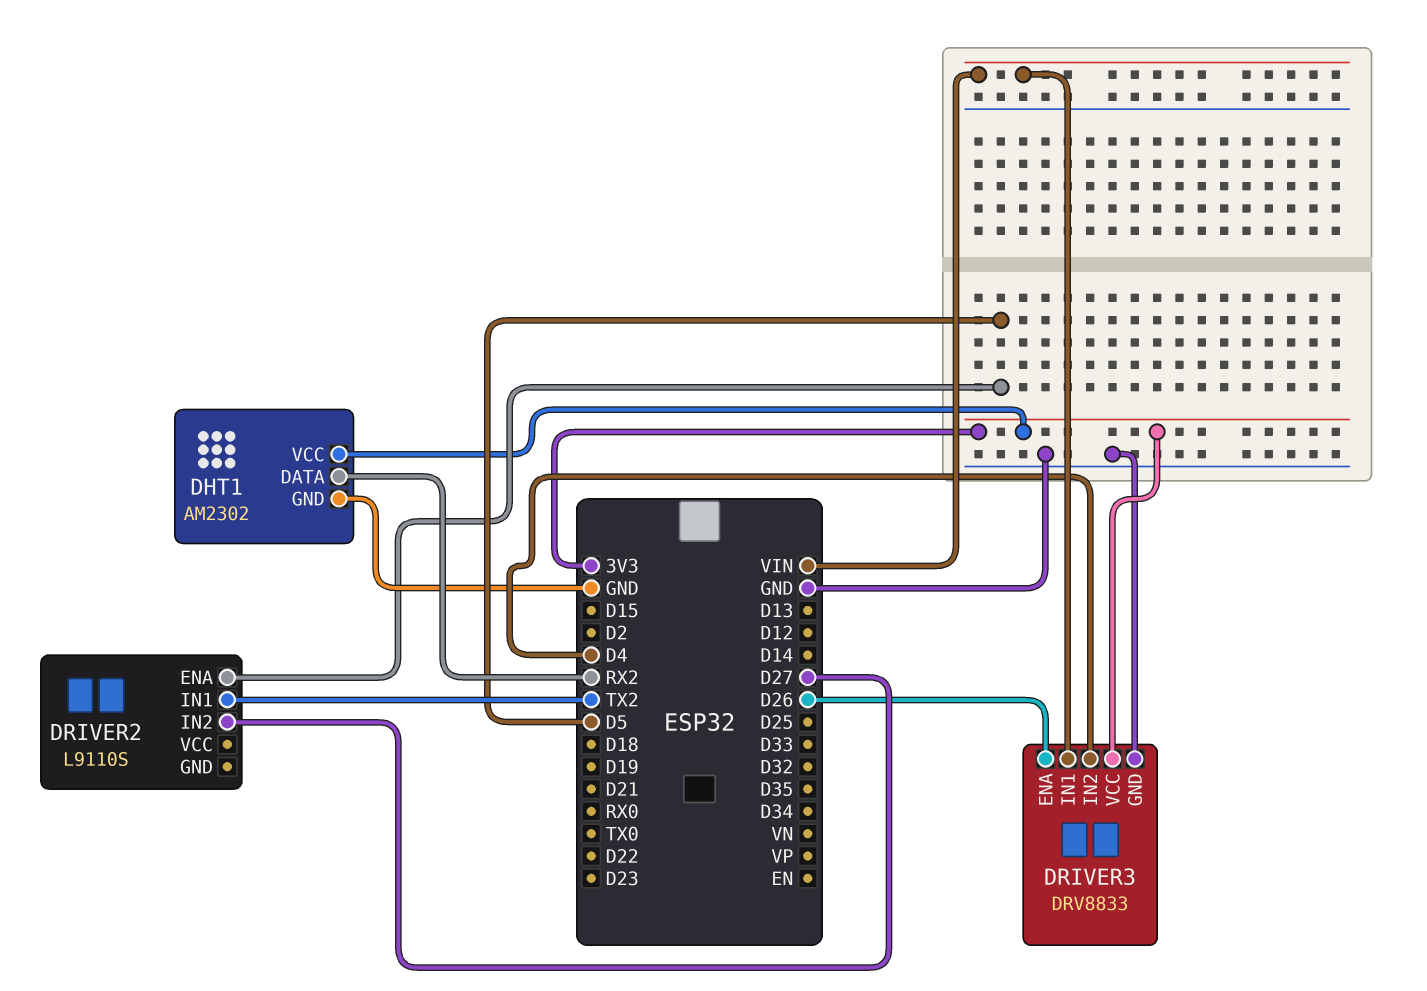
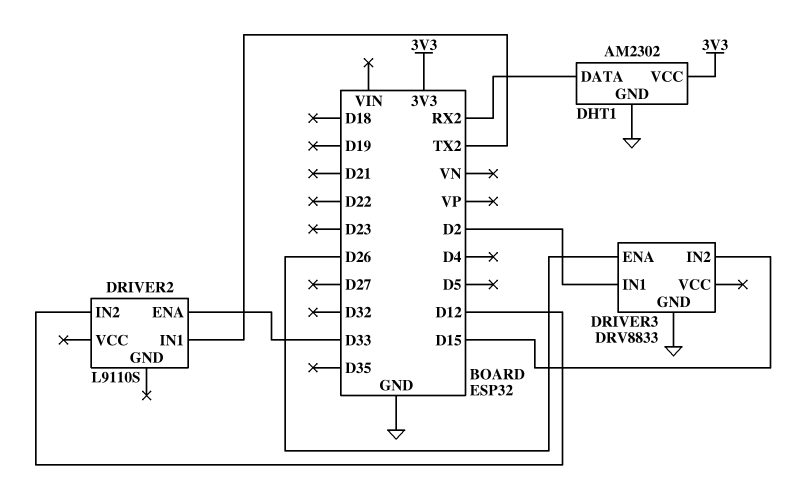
DRIVER2 pin ENA: D5 -> D33
DRIVER2 pin IN2: D27 -> D12
DRIVER3 pin IN1: VIN -> D2
DRIVER3 pin IN2: D4 -> D15
DRIVER3 pin VCC: 3V3 -> none

